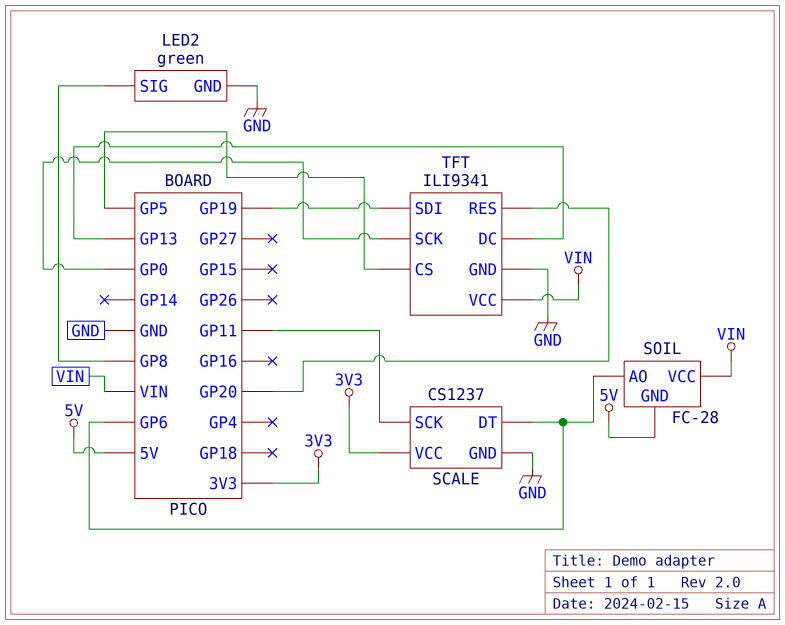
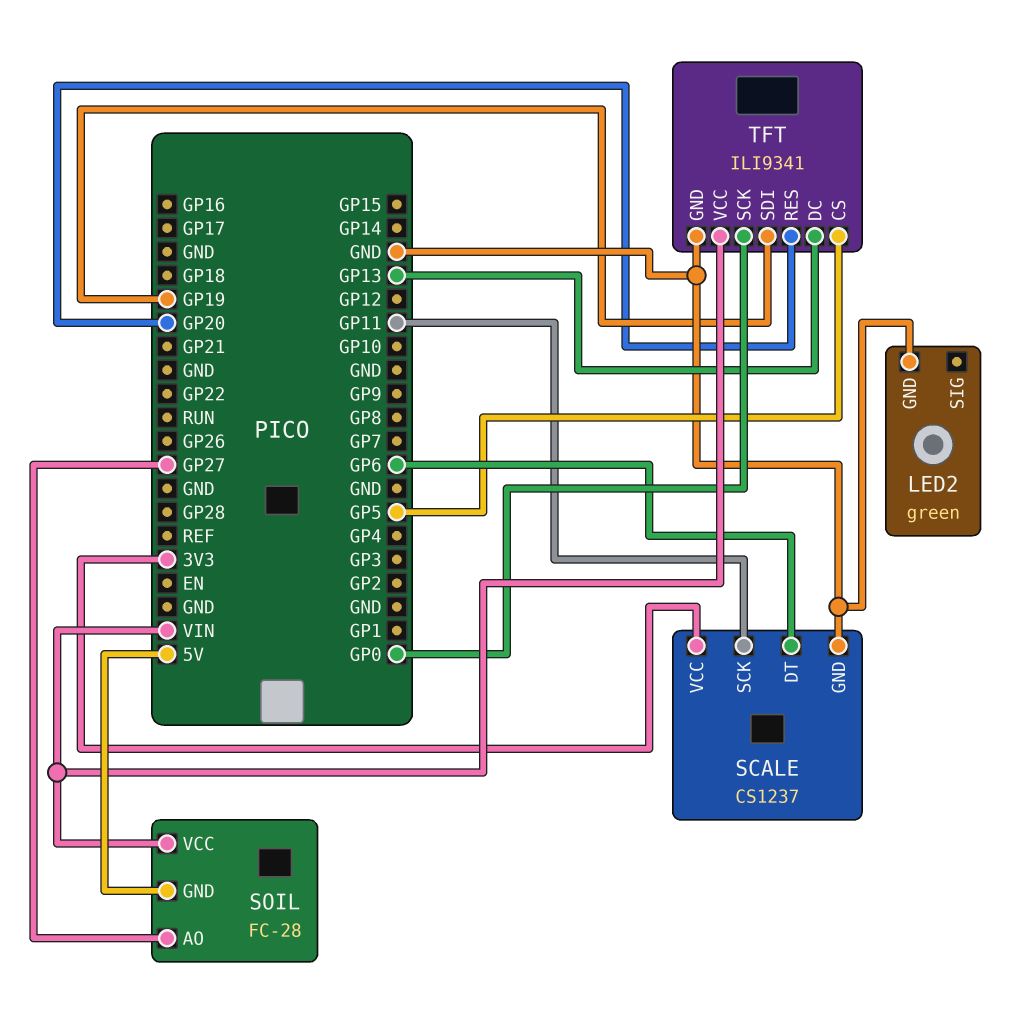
LED2 pin SIG: GP8 -> none
SOIL pin AO: GP6 -> GP27

